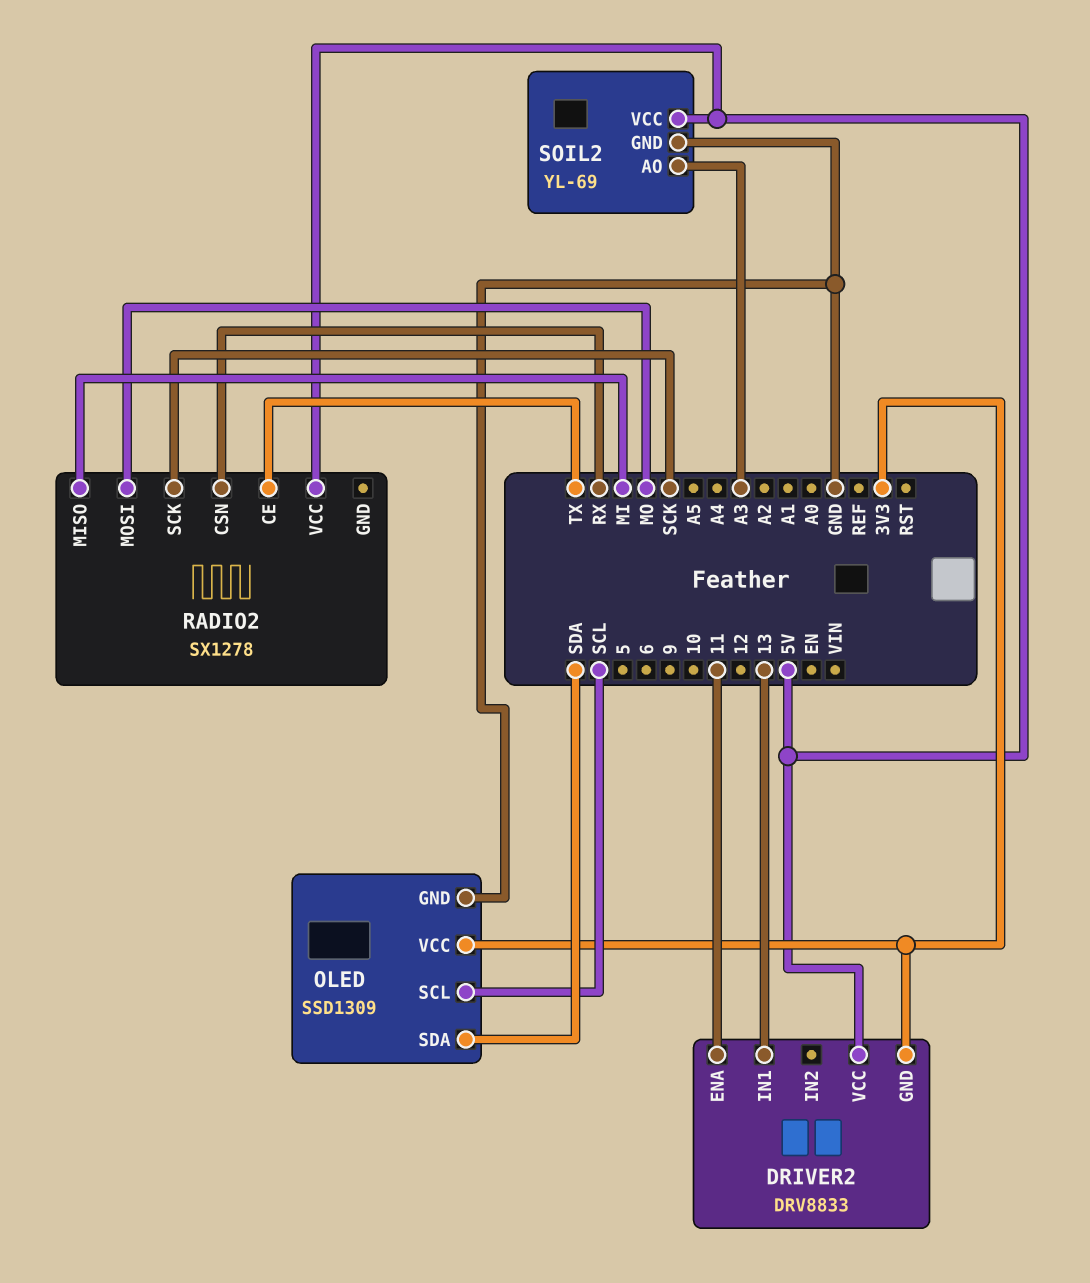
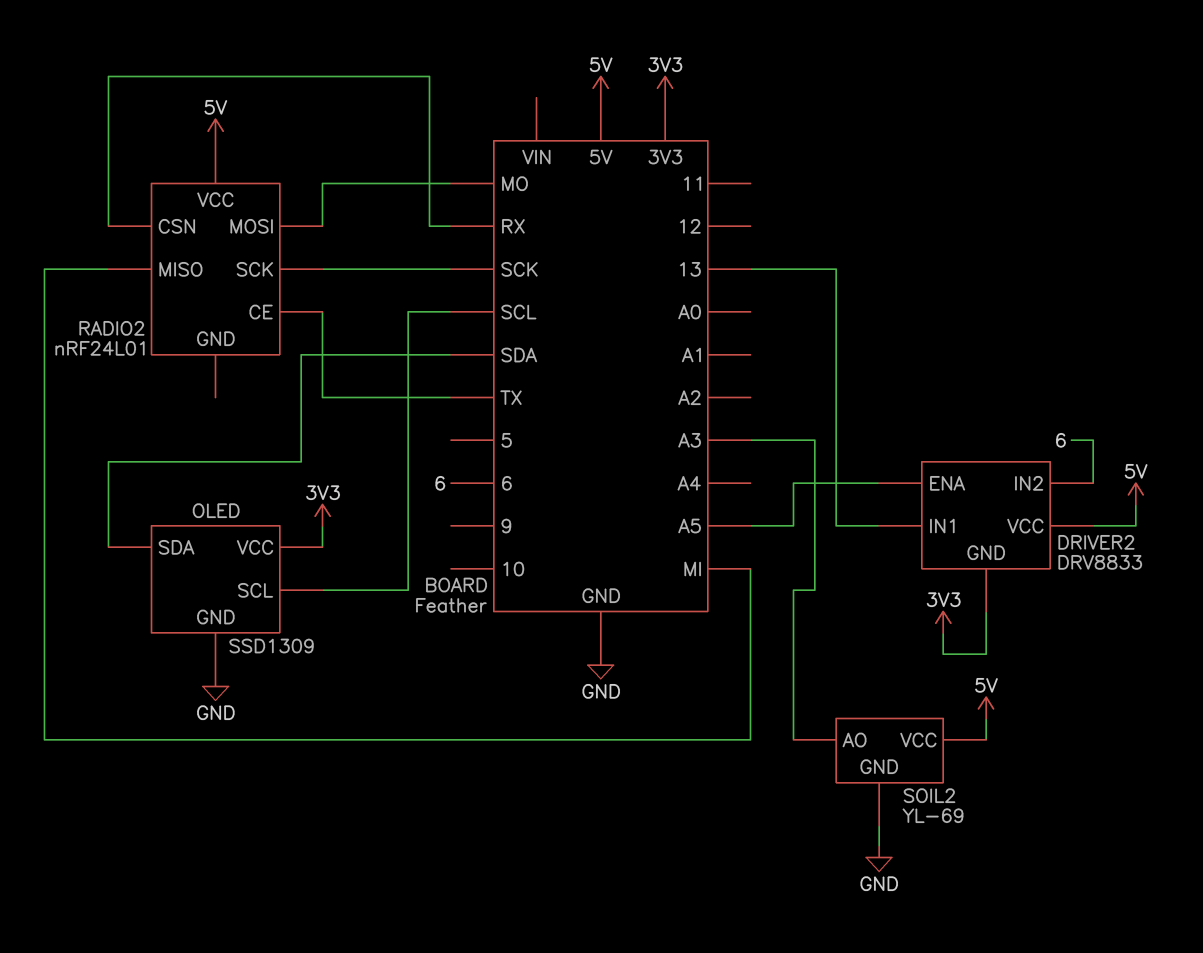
DRIVER2 pin ENA: 11 -> A5
DRIVER2 pin IN2: none -> 6
RADIO2: SX1278 -> nRF24L01

